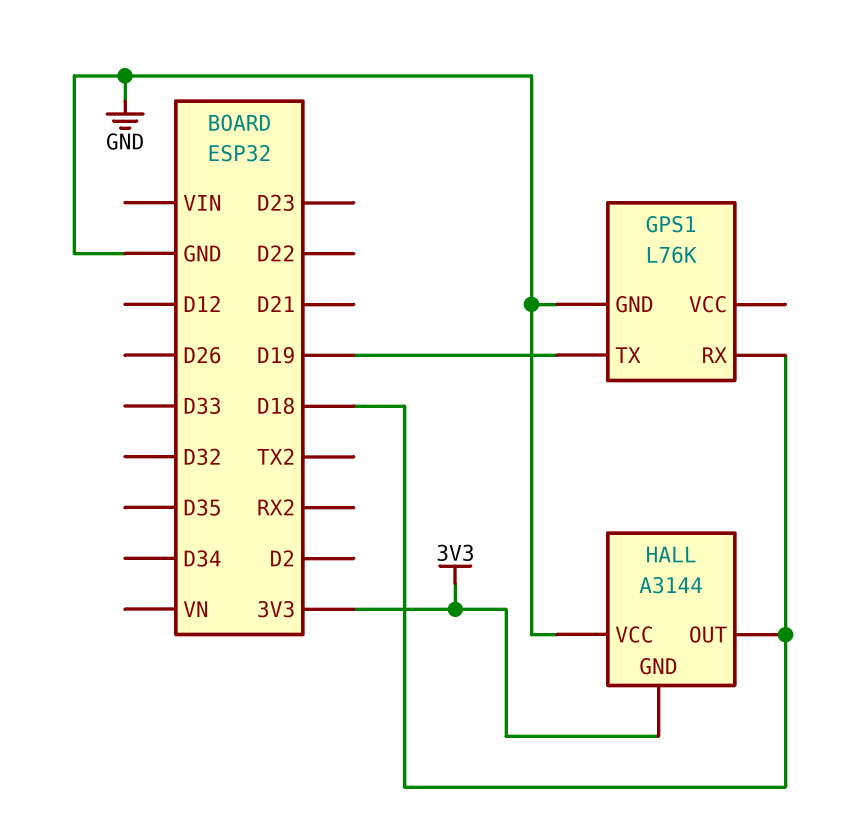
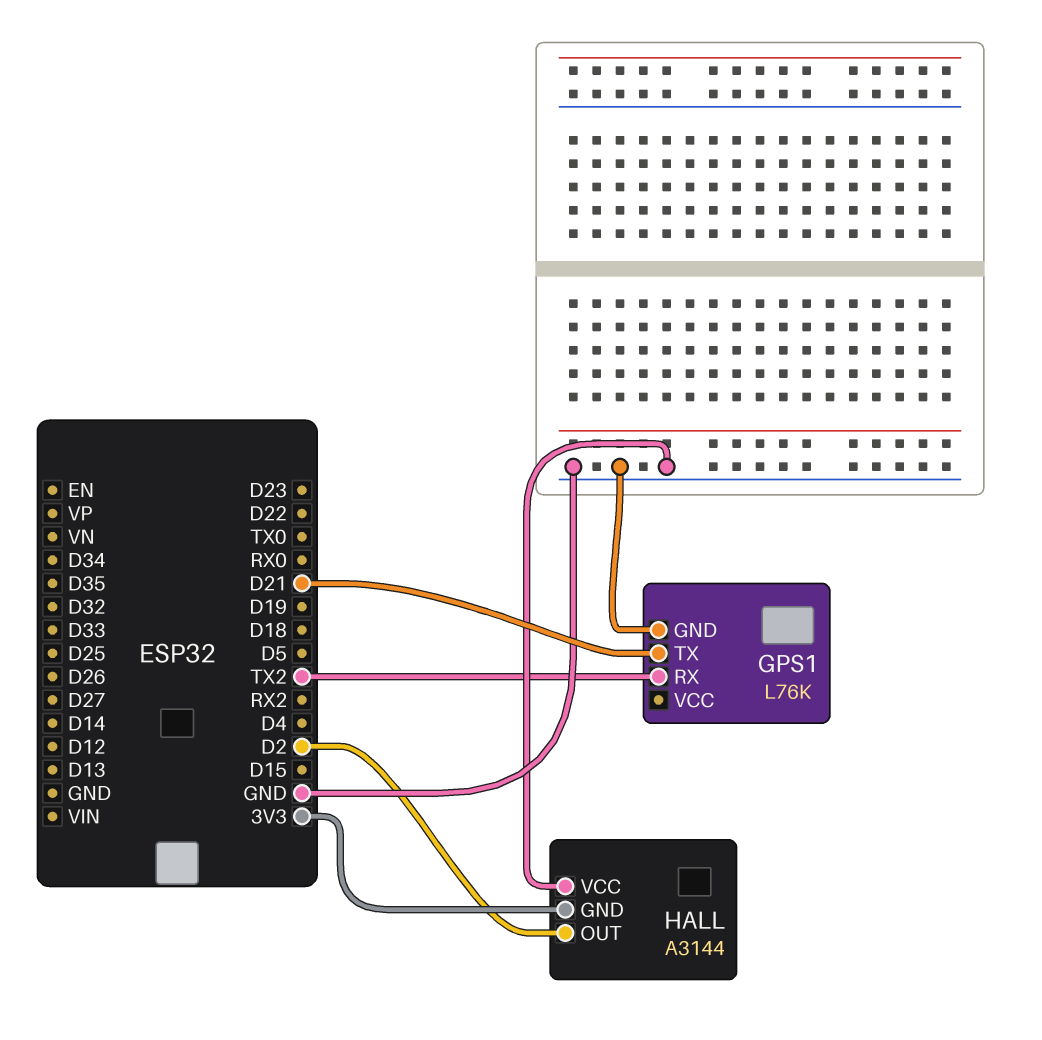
GPS1 pin RX: D18 -> TX2
GPS1 pin TX: D19 -> D21
HALL pin OUT: D18 -> D2

